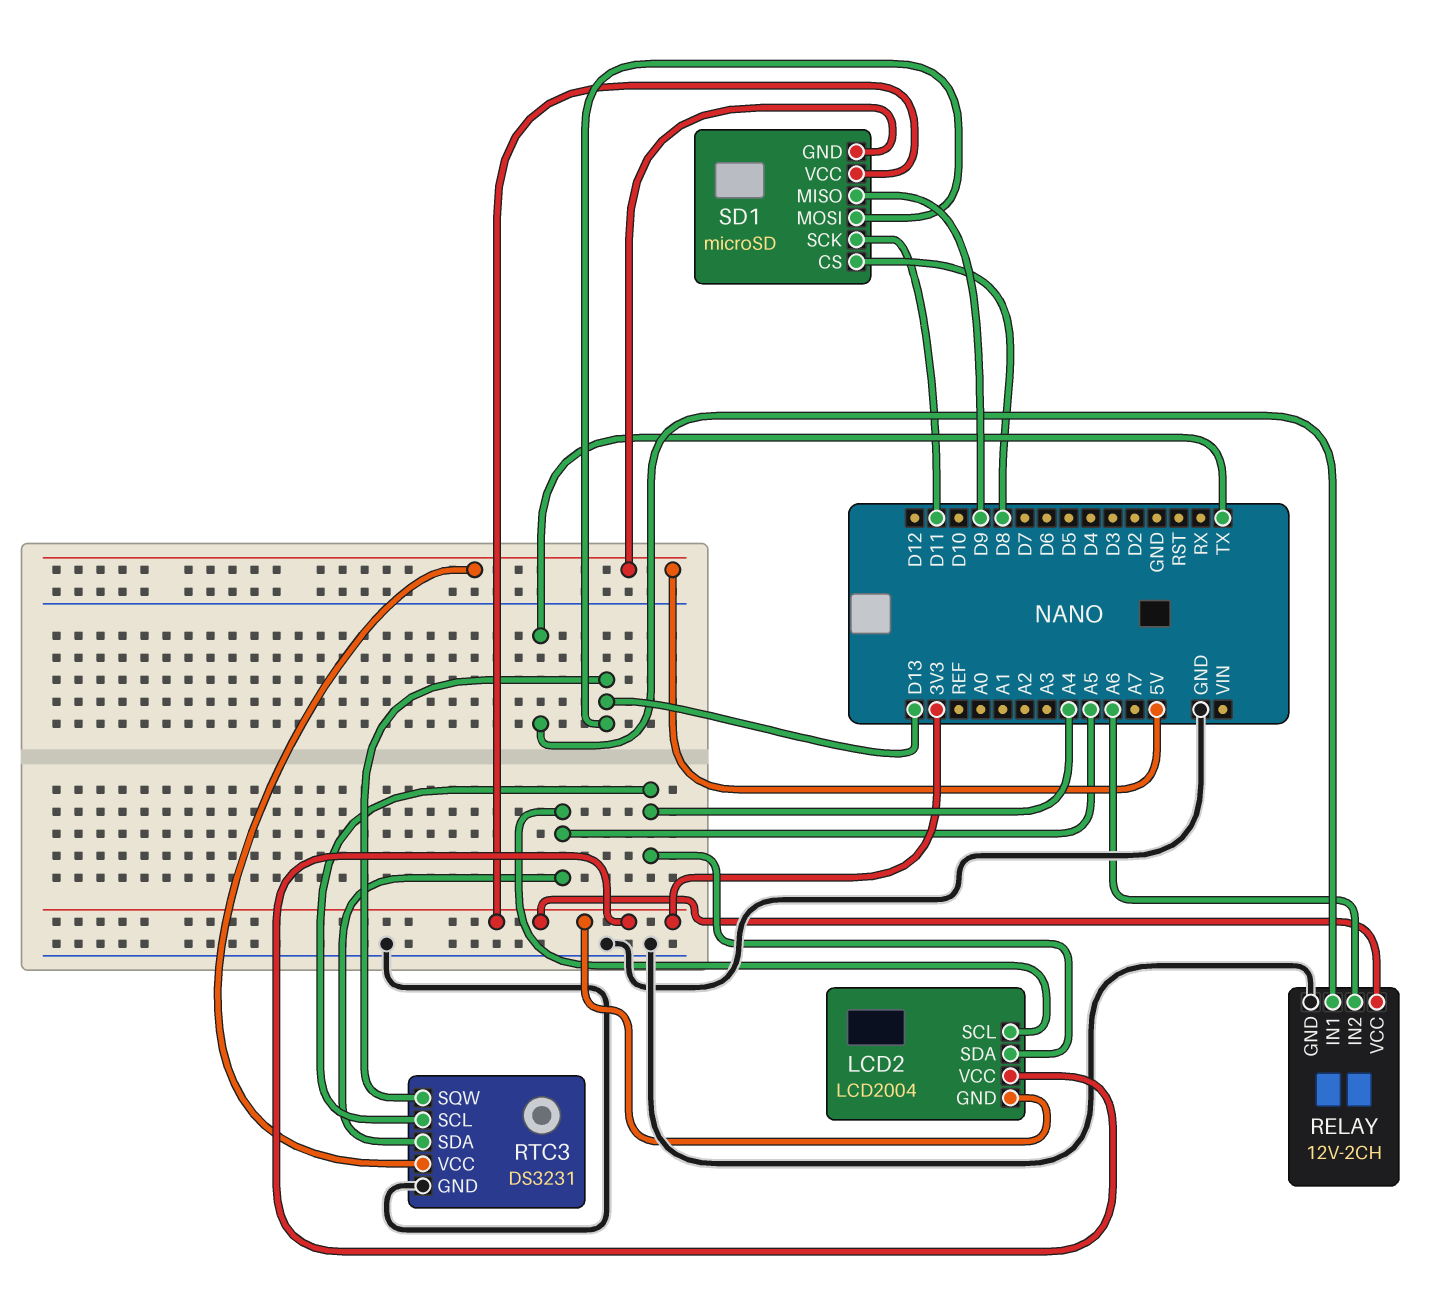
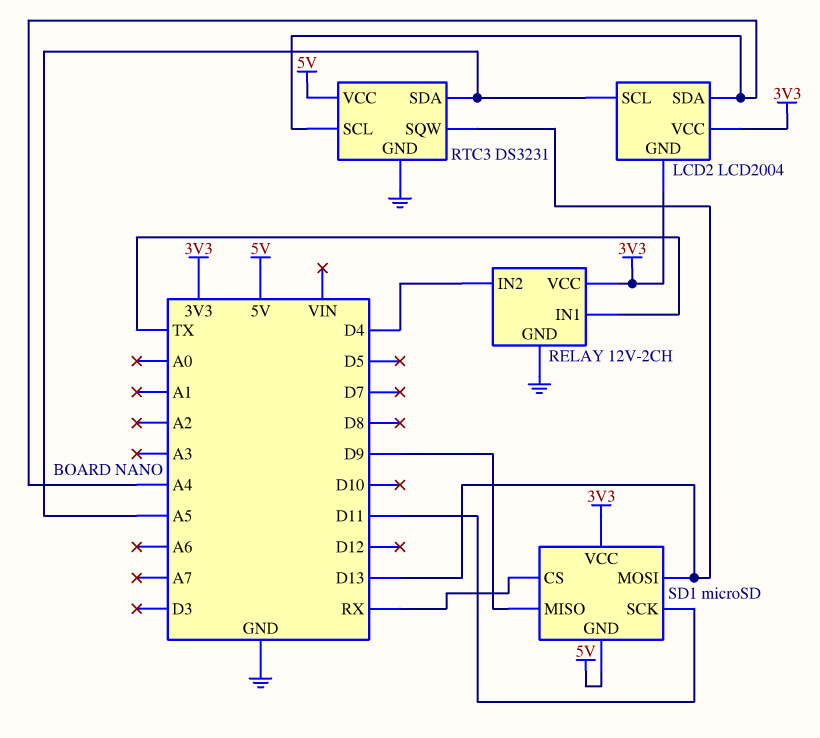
RELAY pin IN2: A6 -> D4
SD1 pin CS: D8 -> RX

